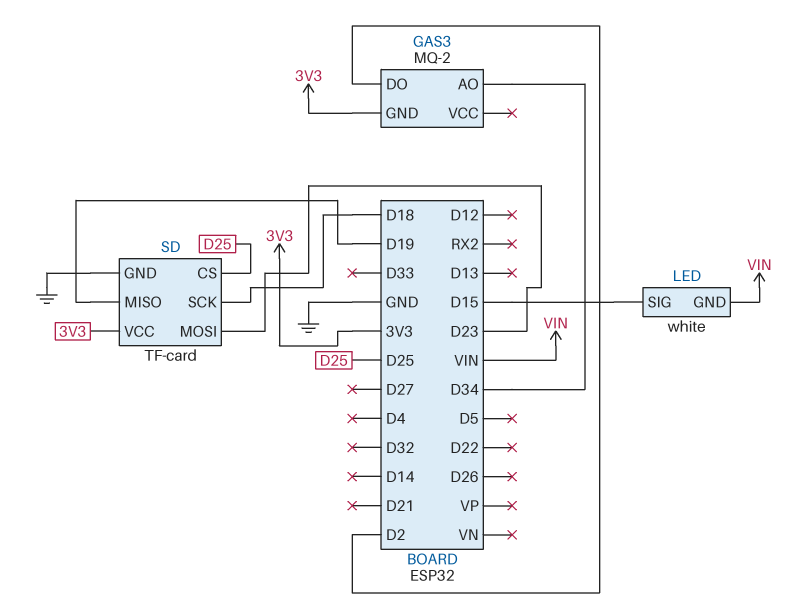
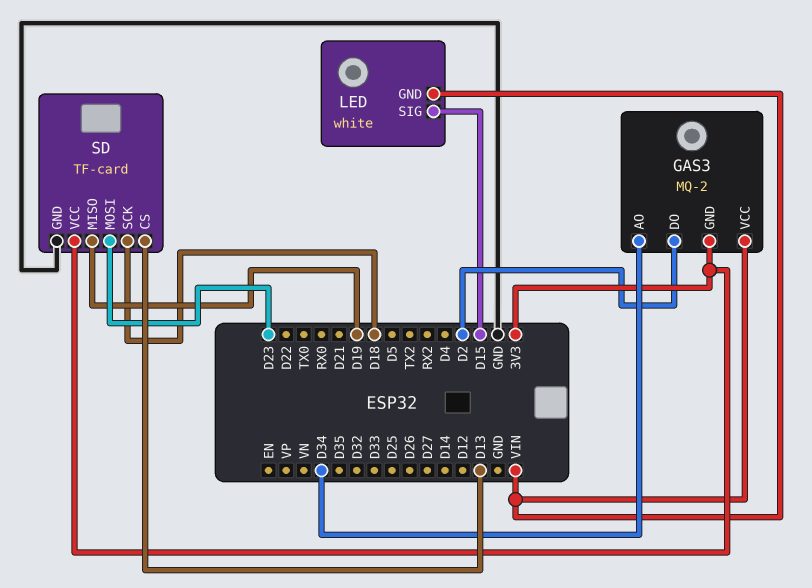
GAS3 pin VCC: none -> VIN
SD pin CS: D25 -> D13

